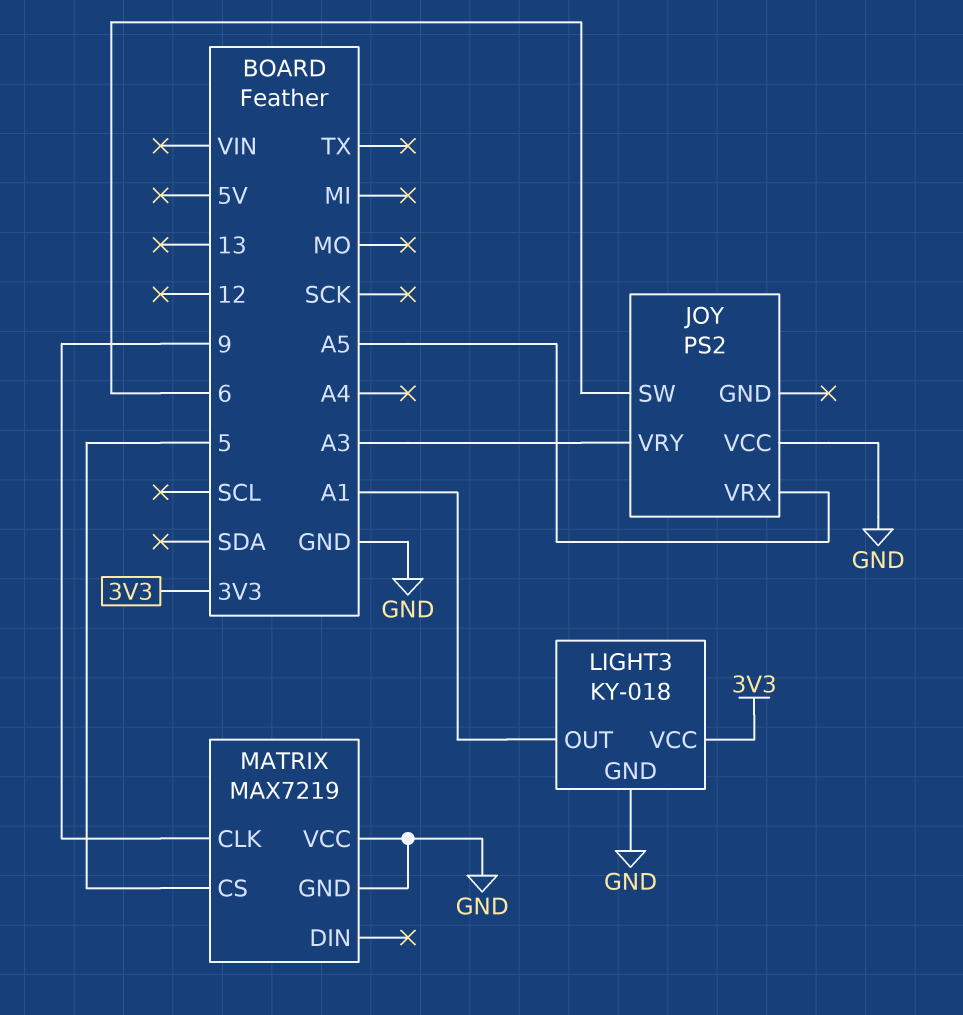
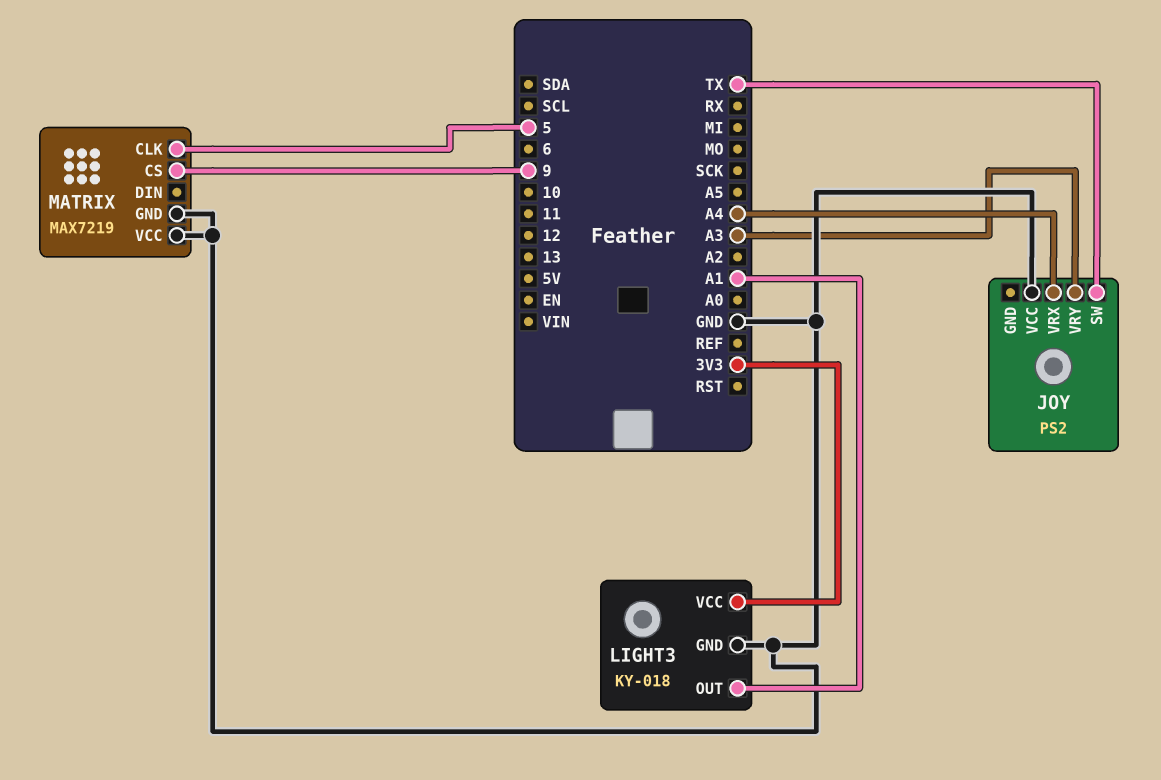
JOY pin SW: 6 -> TX
JOY pin VRX: A5 -> A4
MATRIX pin CLK: 9 -> 5
MATRIX pin CS: 5 -> 9

